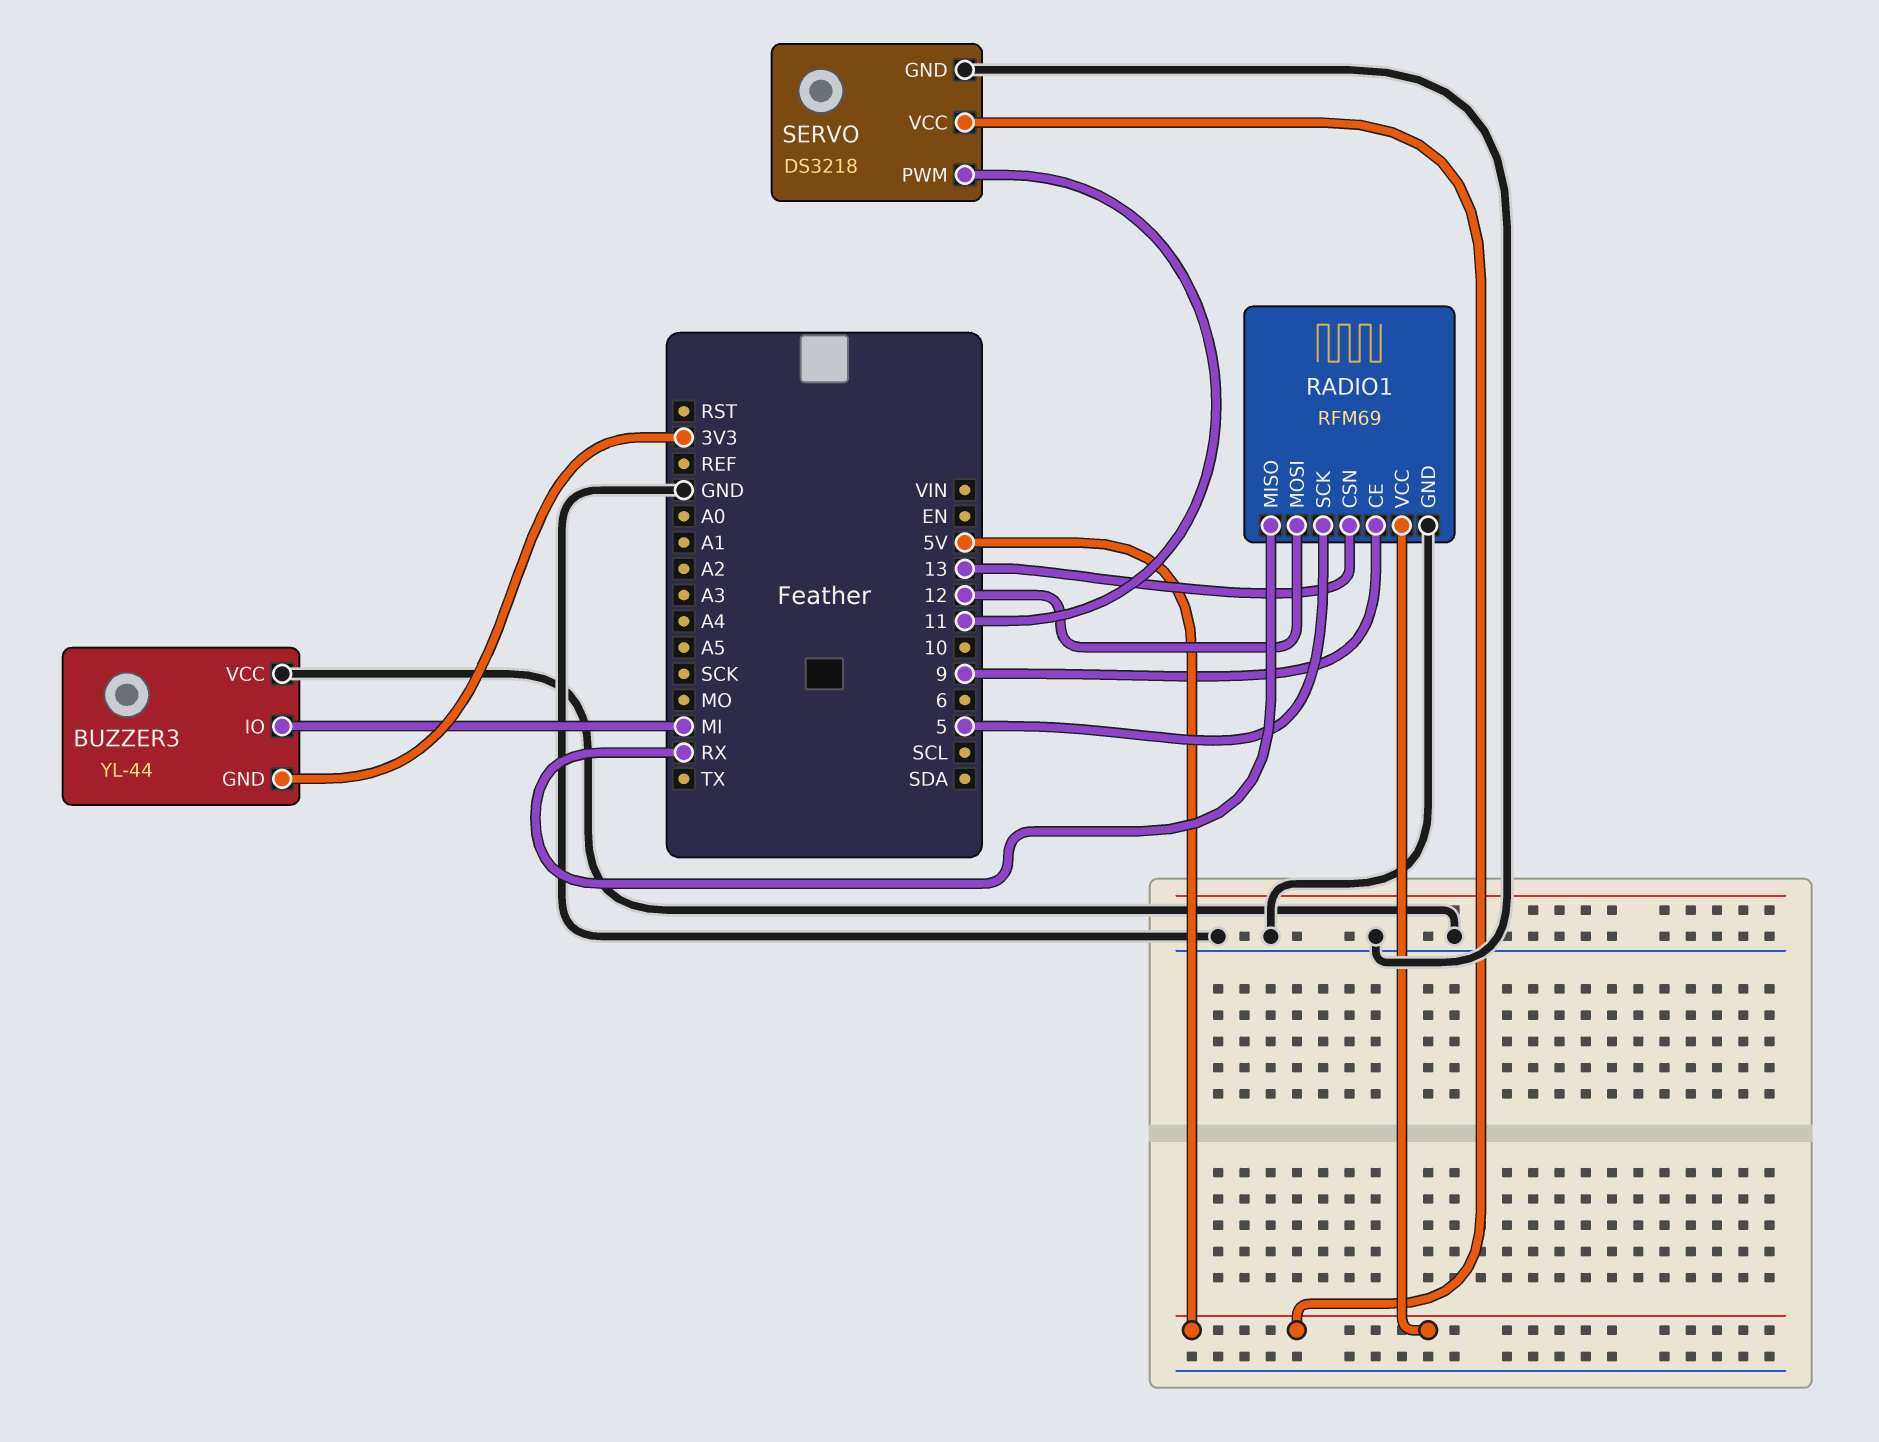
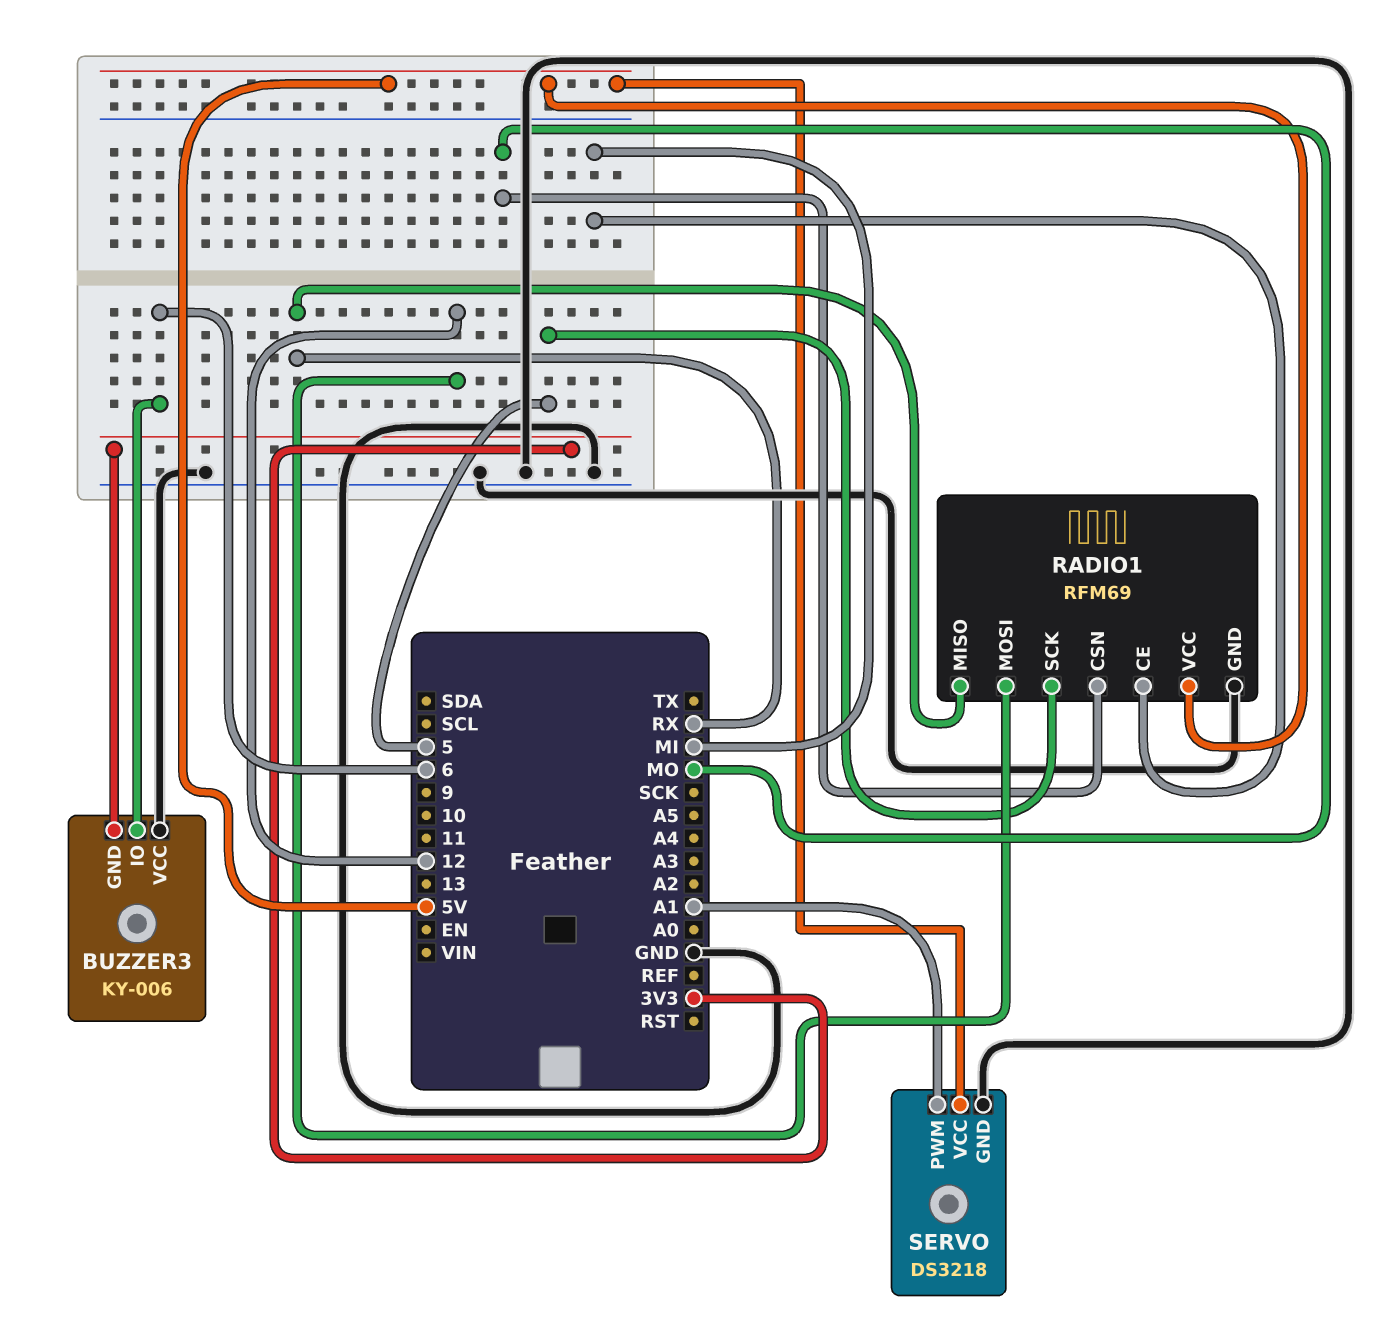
BUZZER3: YL-44 -> KY-006
BUZZER3 pin IO: MI -> 6
RADIO1 pin CE: 9 -> MI
RADIO1 pin CSN: 13 -> MO
SERVO pin PWM: 11 -> A1

